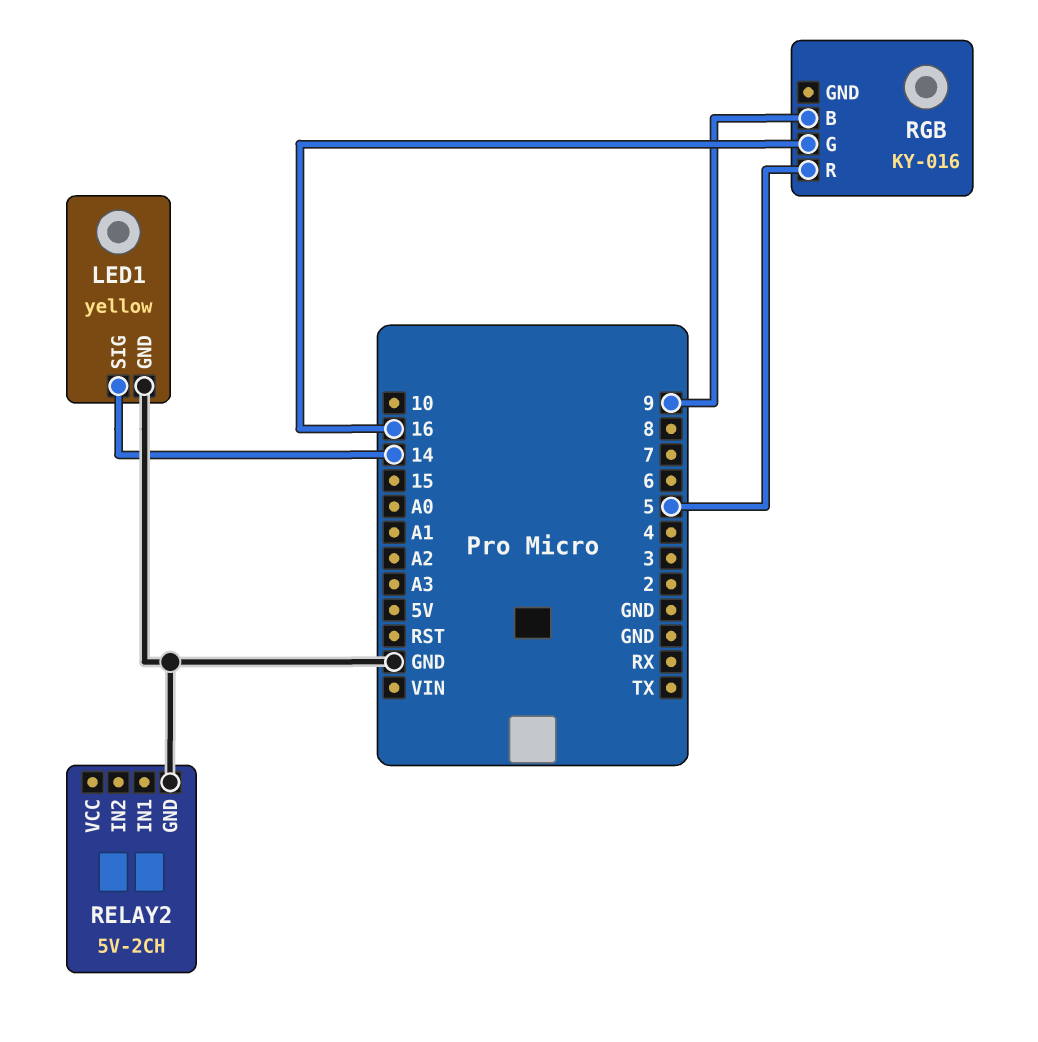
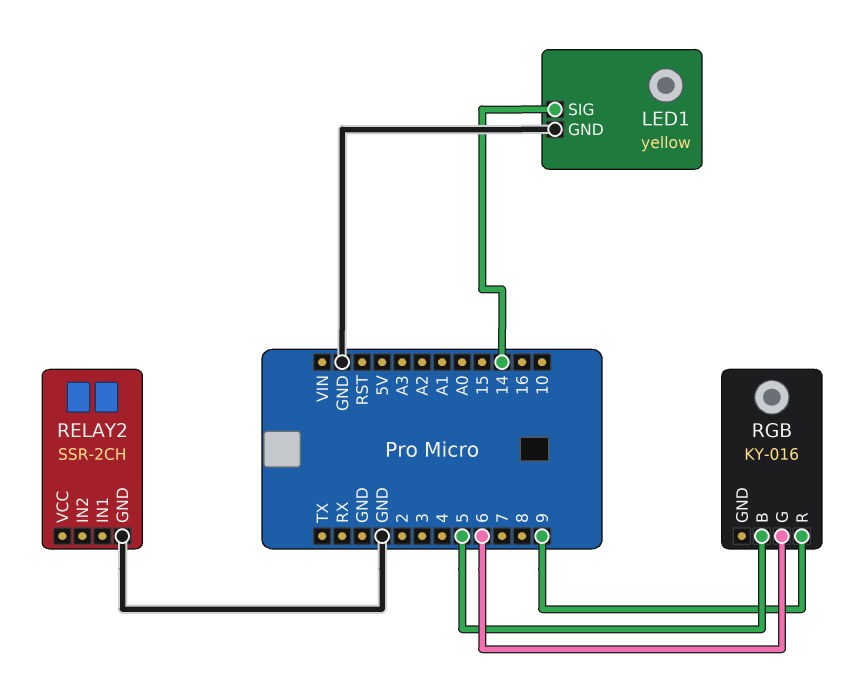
RELAY2: 5V-2CH -> SSR-2CH
RGB pin B: 9 -> 5
RGB pin G: 16 -> 6
RGB pin R: 5 -> 9

